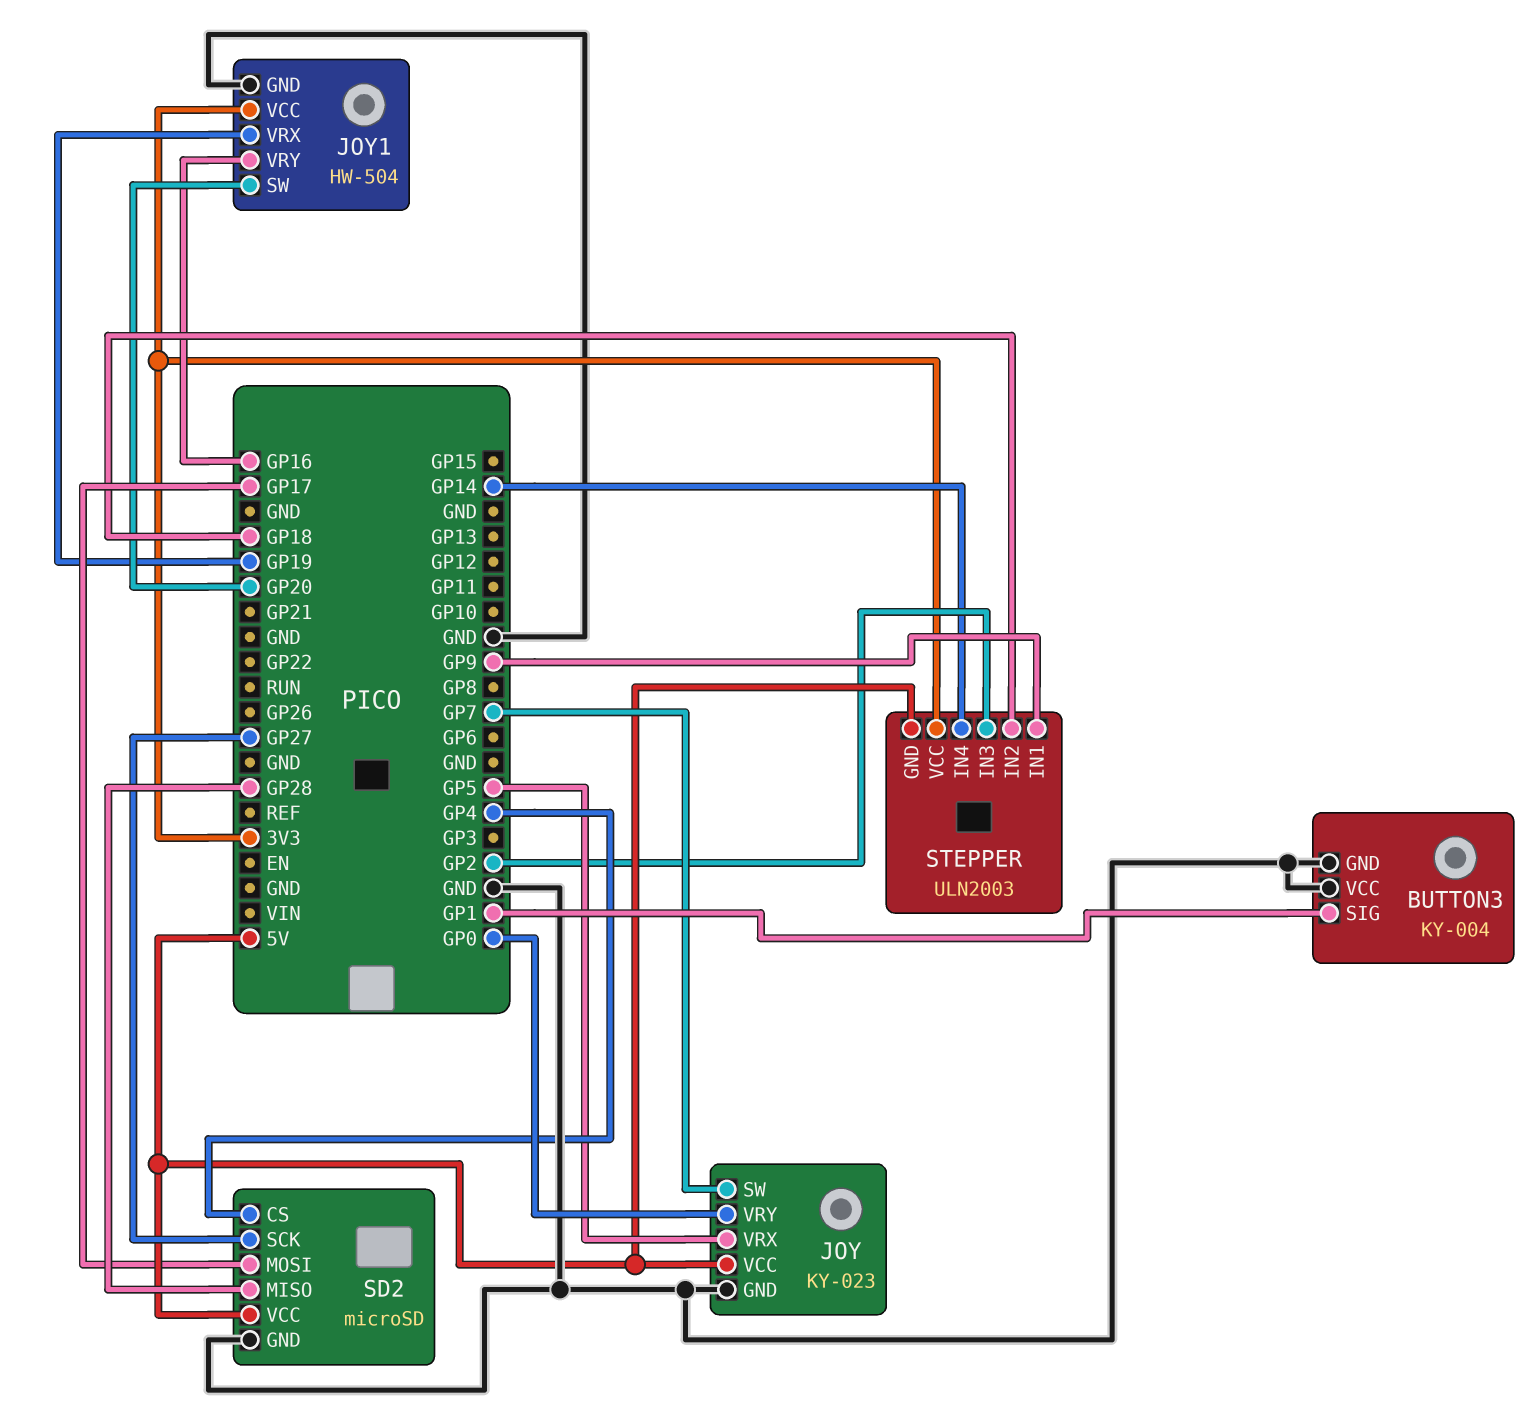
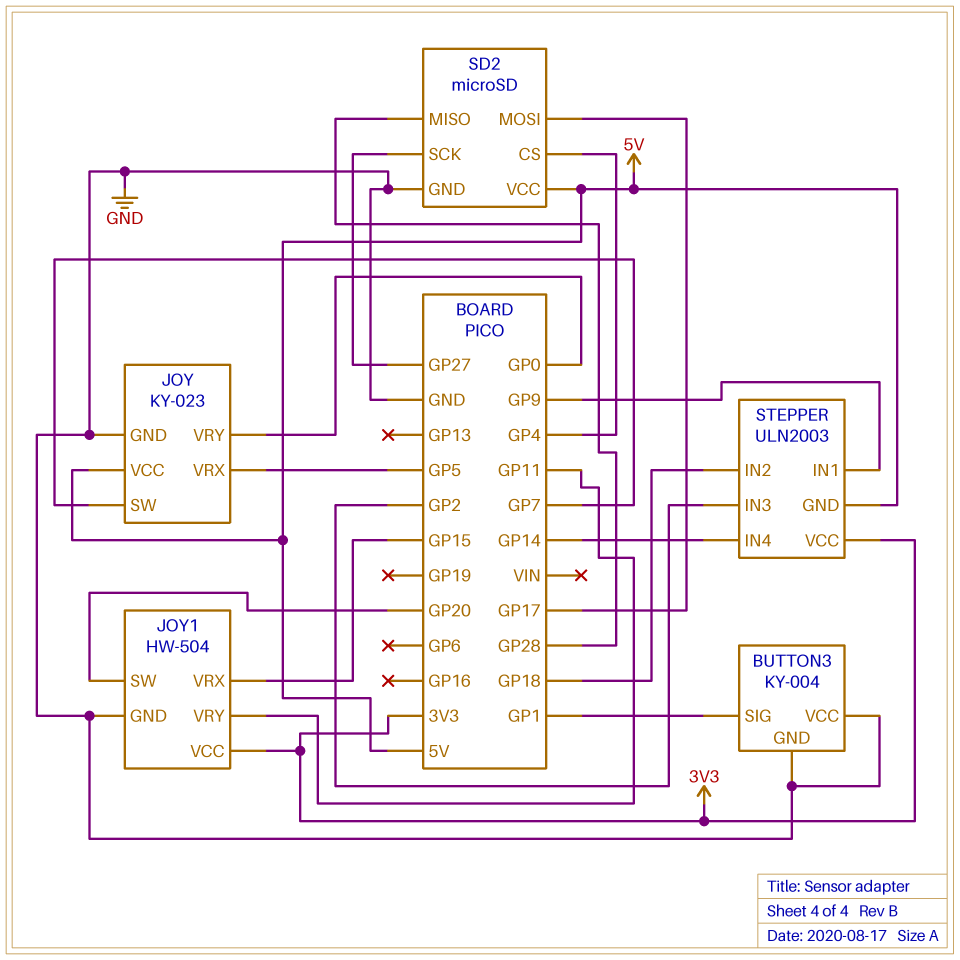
JOY1 pin VRX: GP19 -> GP15
JOY1 pin VRY: GP16 -> GP11

